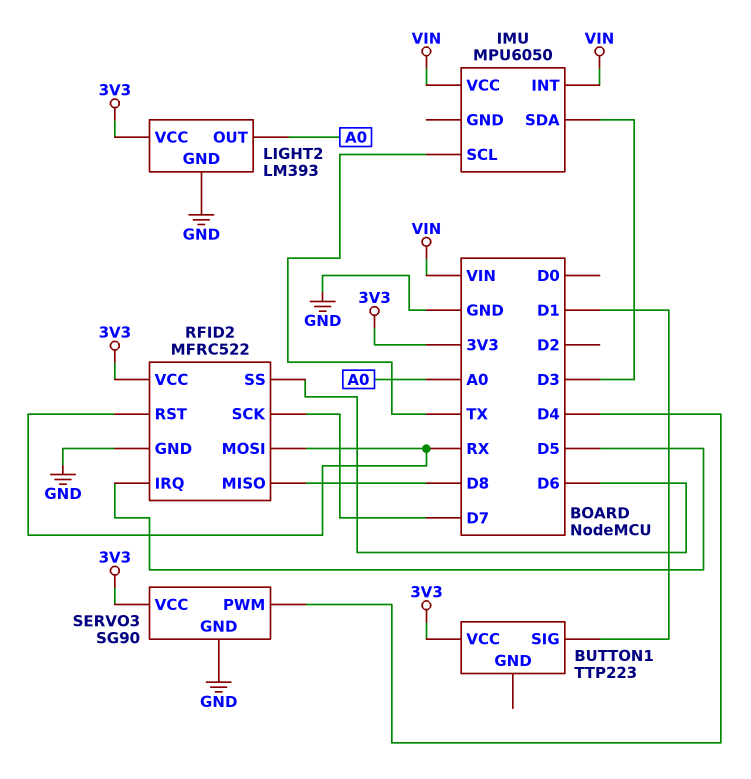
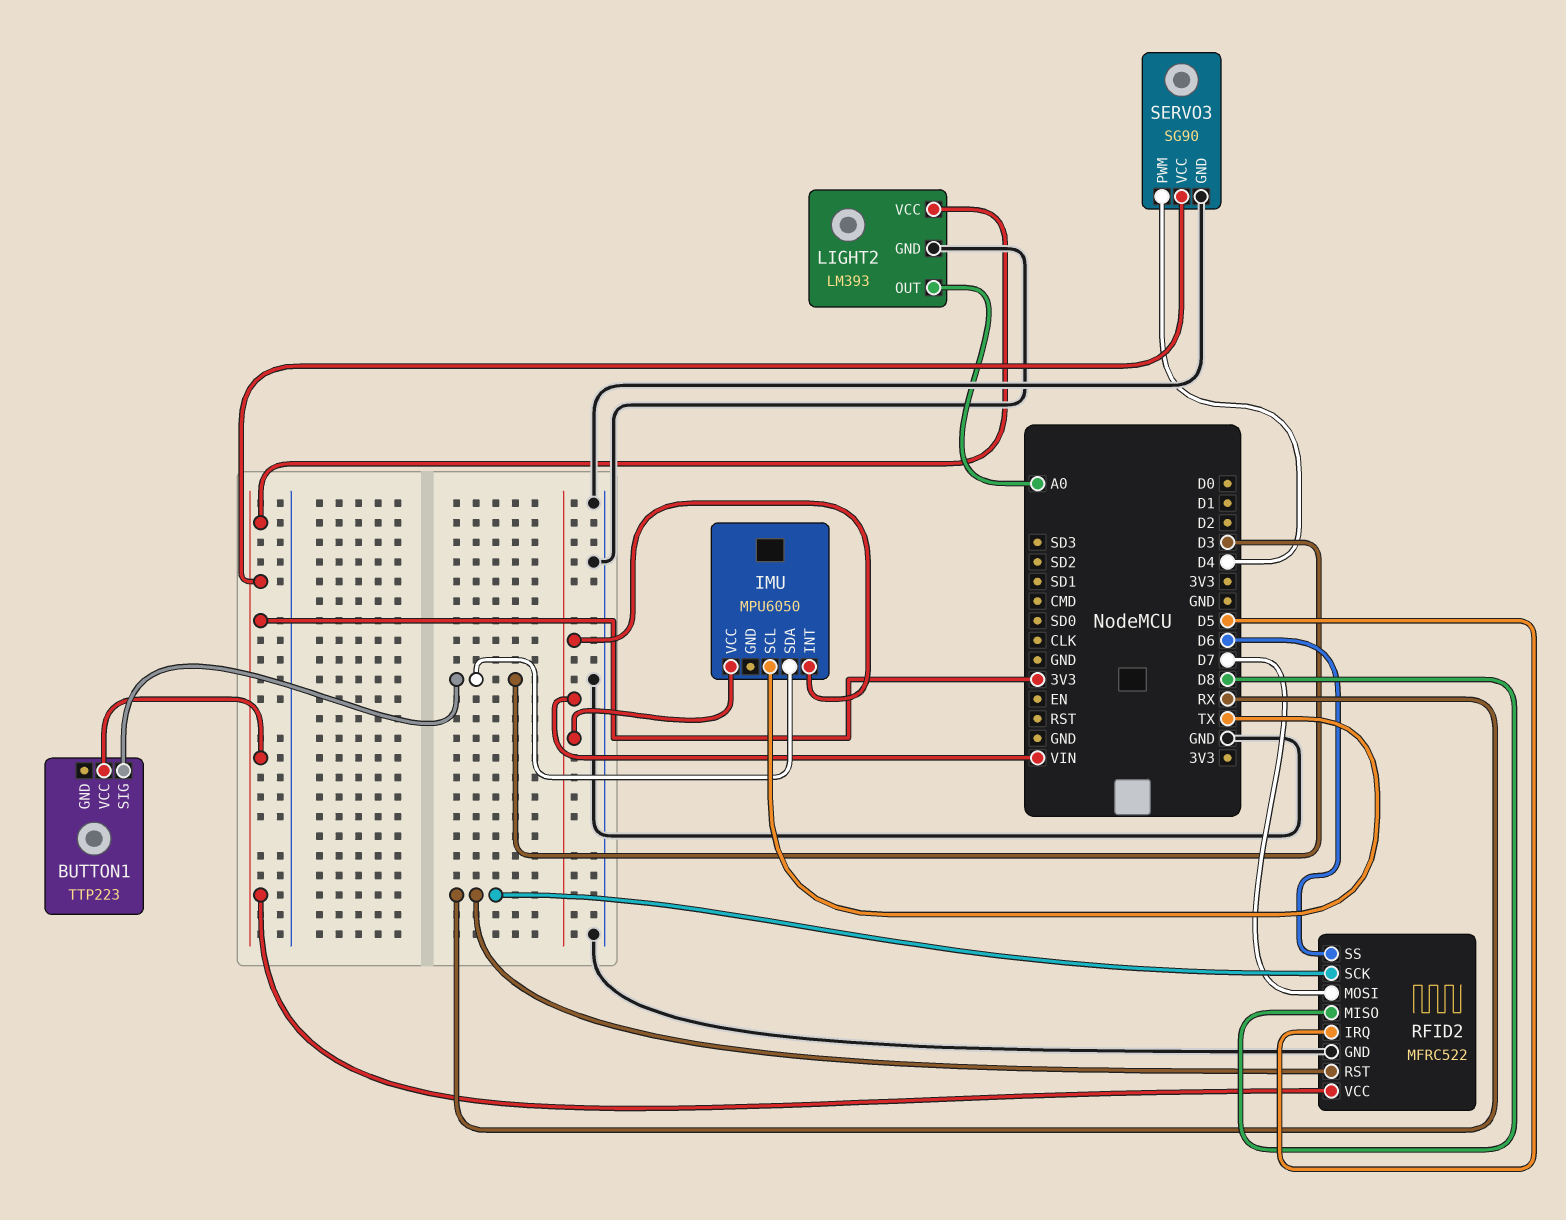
BUTTON1 pin SIG: D1 -> D3
RFID2 pin MOSI: RX -> D7
RFID2 pin SCK: D7 -> RX

